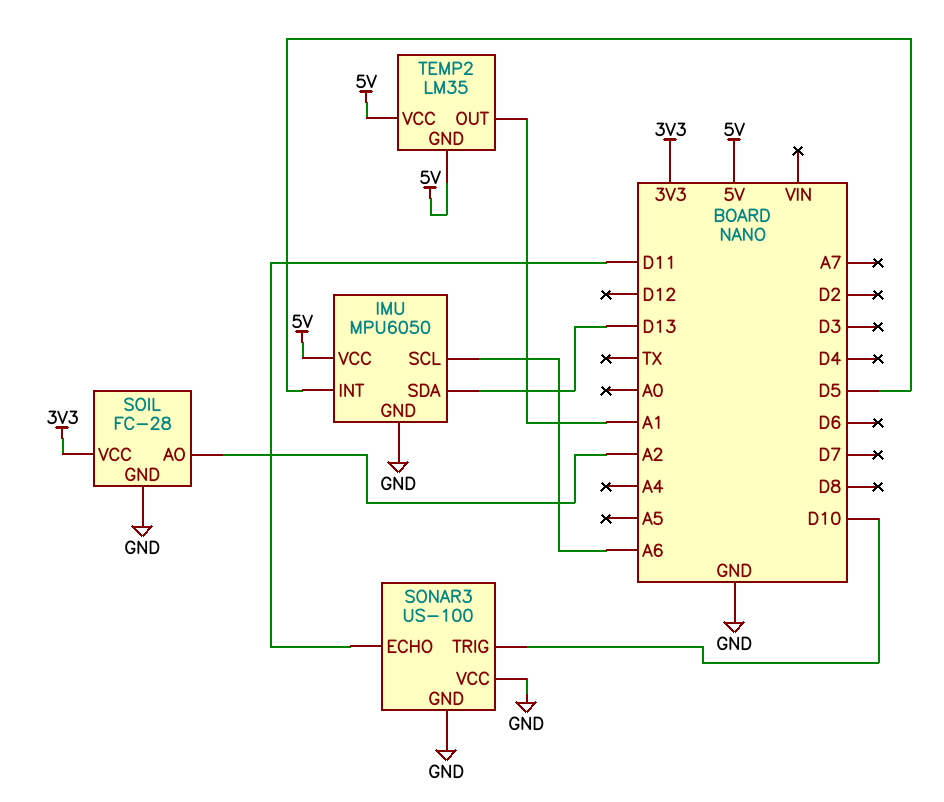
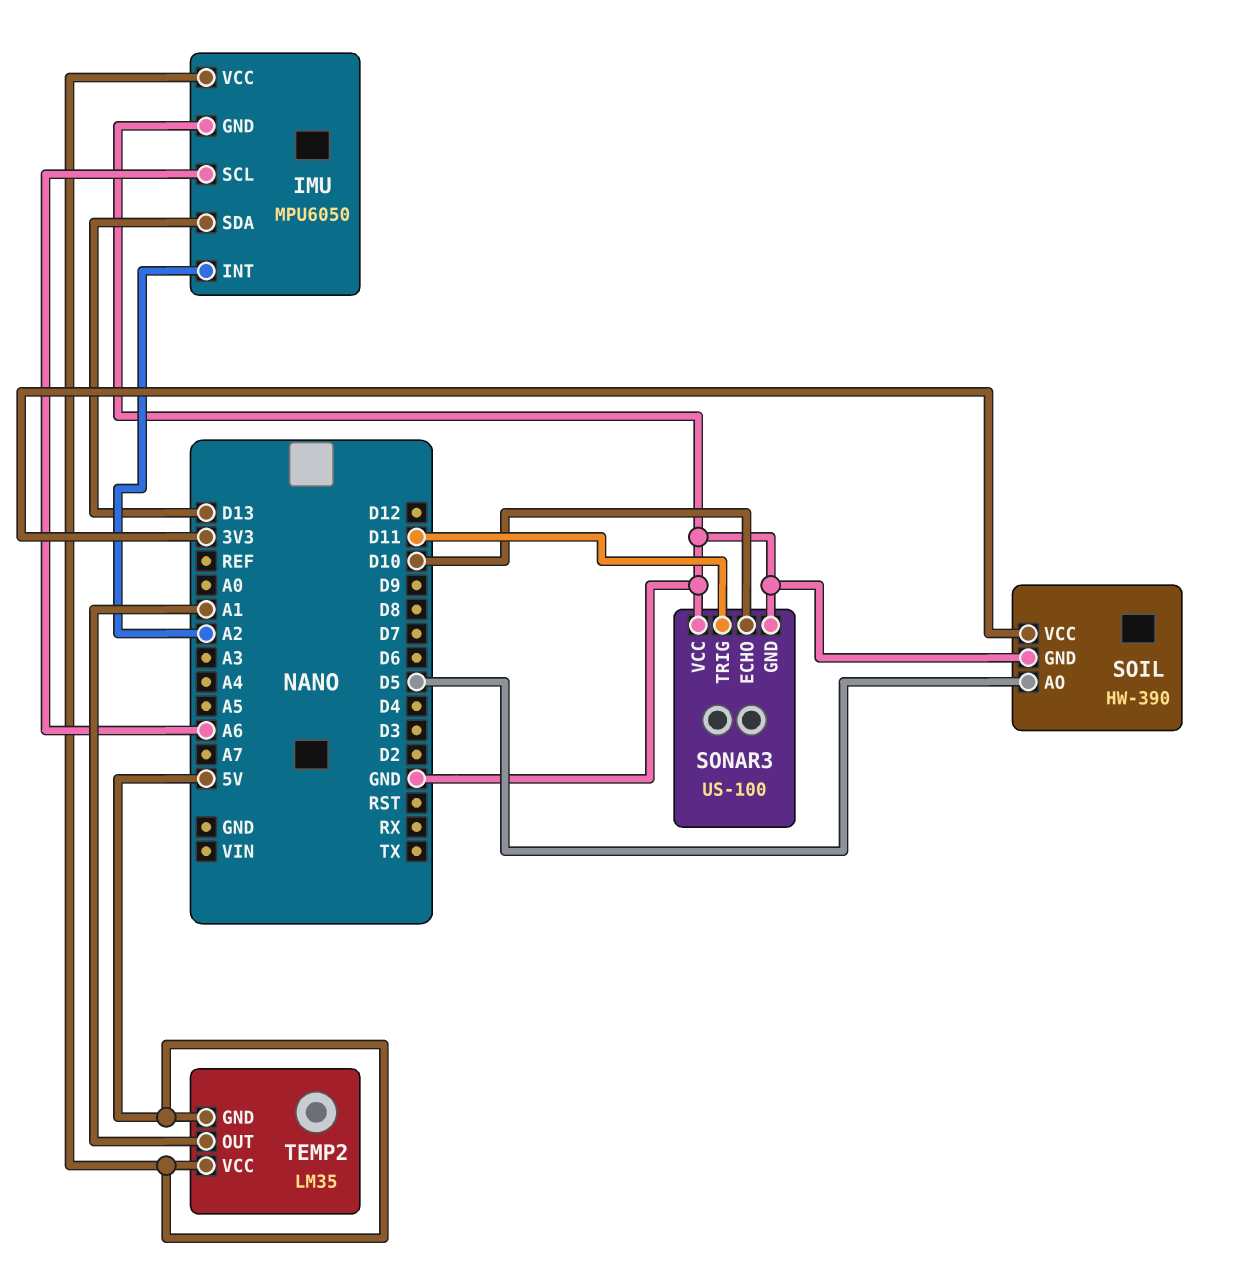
IMU pin INT: D5 -> A2
SOIL: FC-28 -> HW-390
SOIL pin AO: A2 -> D5
SONAR3 pin ECHO: D11 -> D10
SONAR3 pin TRIG: D10 -> D11

